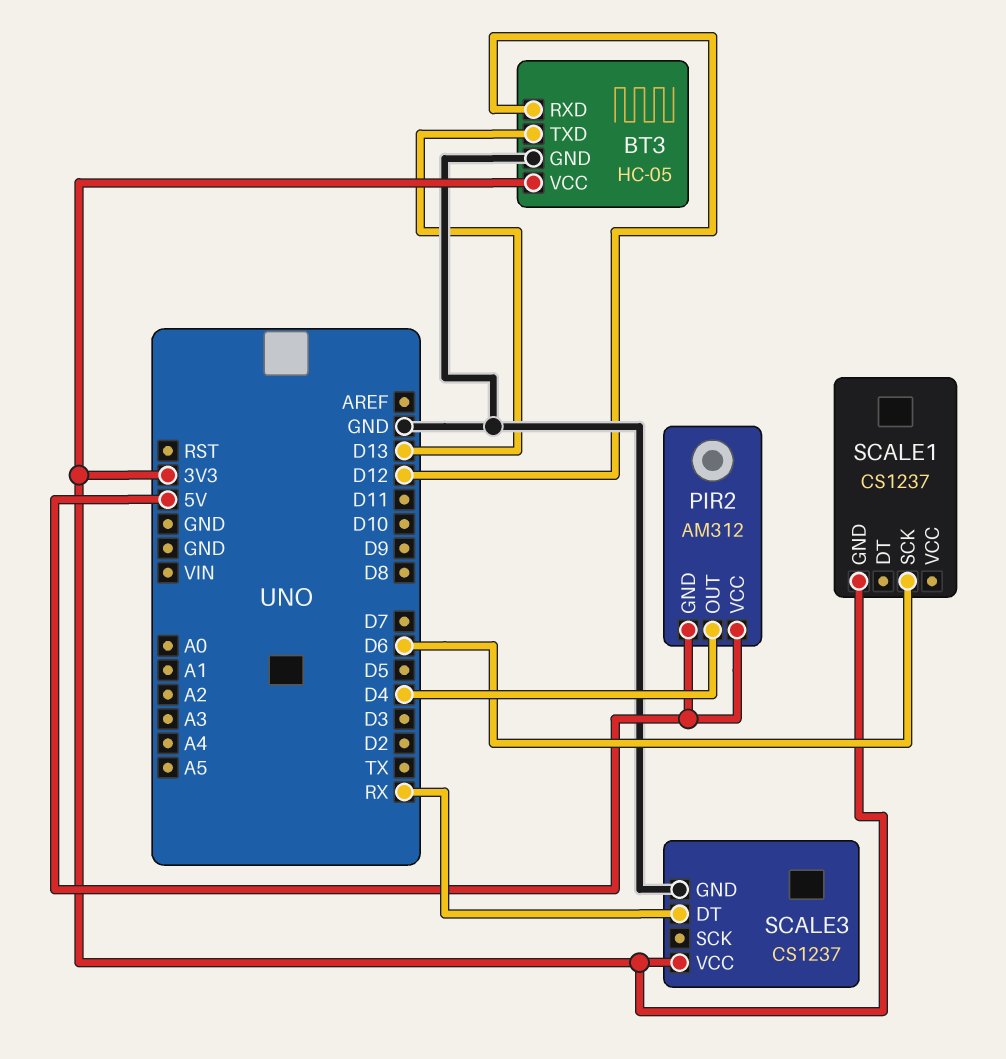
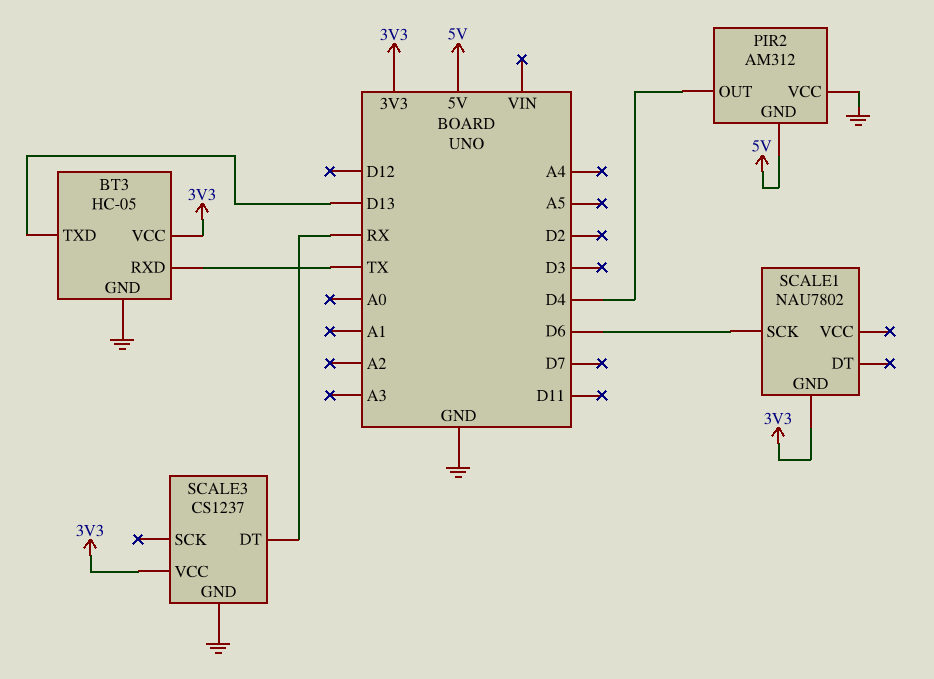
BT3 pin RXD: D12 -> TX
PIR2 pin VCC: 5V -> GND
SCALE1: CS1237 -> NAU7802

